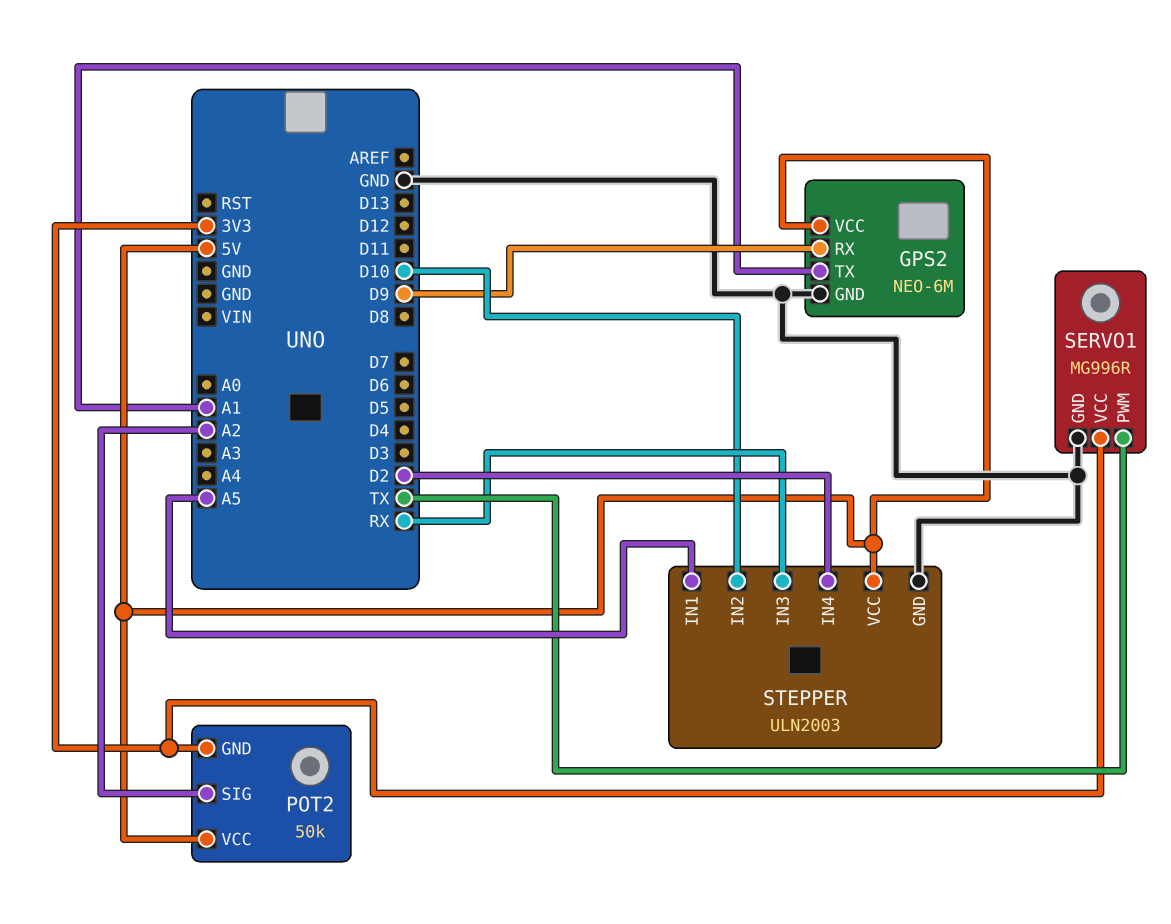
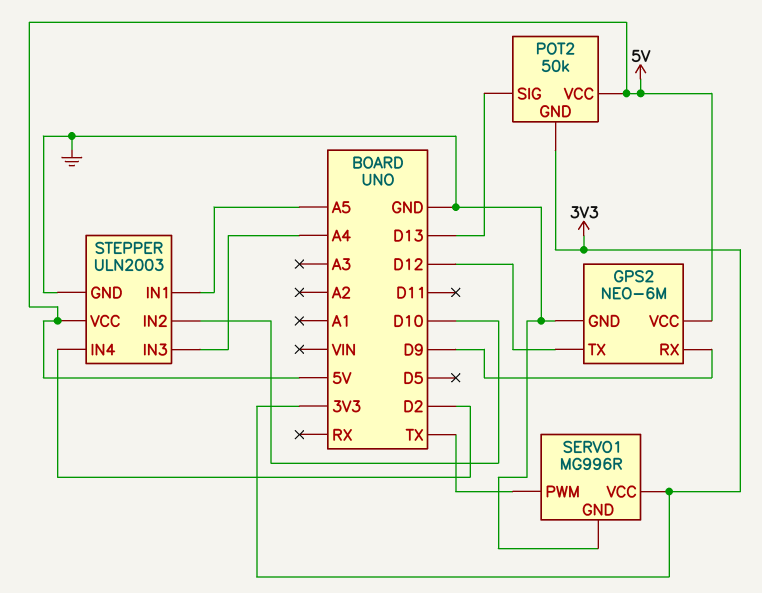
GPS2 pin TX: A1 -> D12
POT2 pin SIG: A2 -> D13
STEPPER pin IN3: RX -> A4

